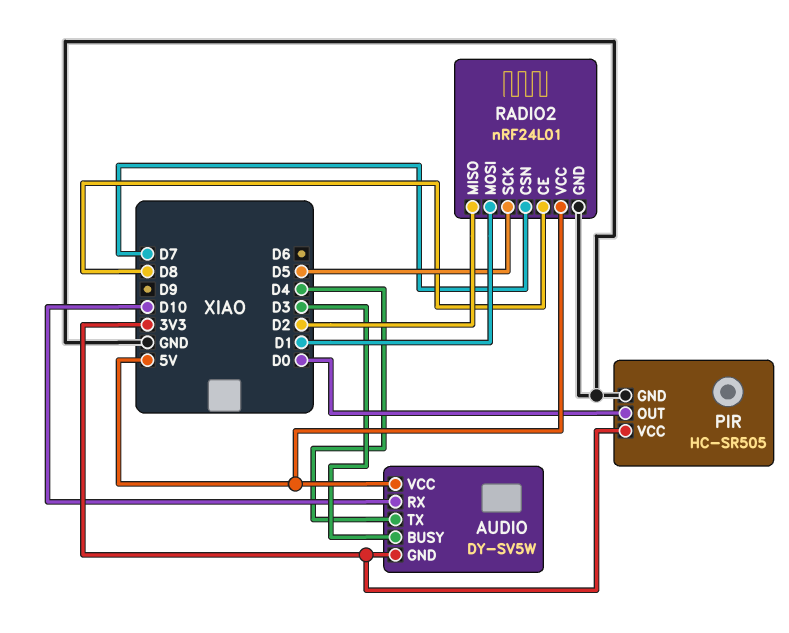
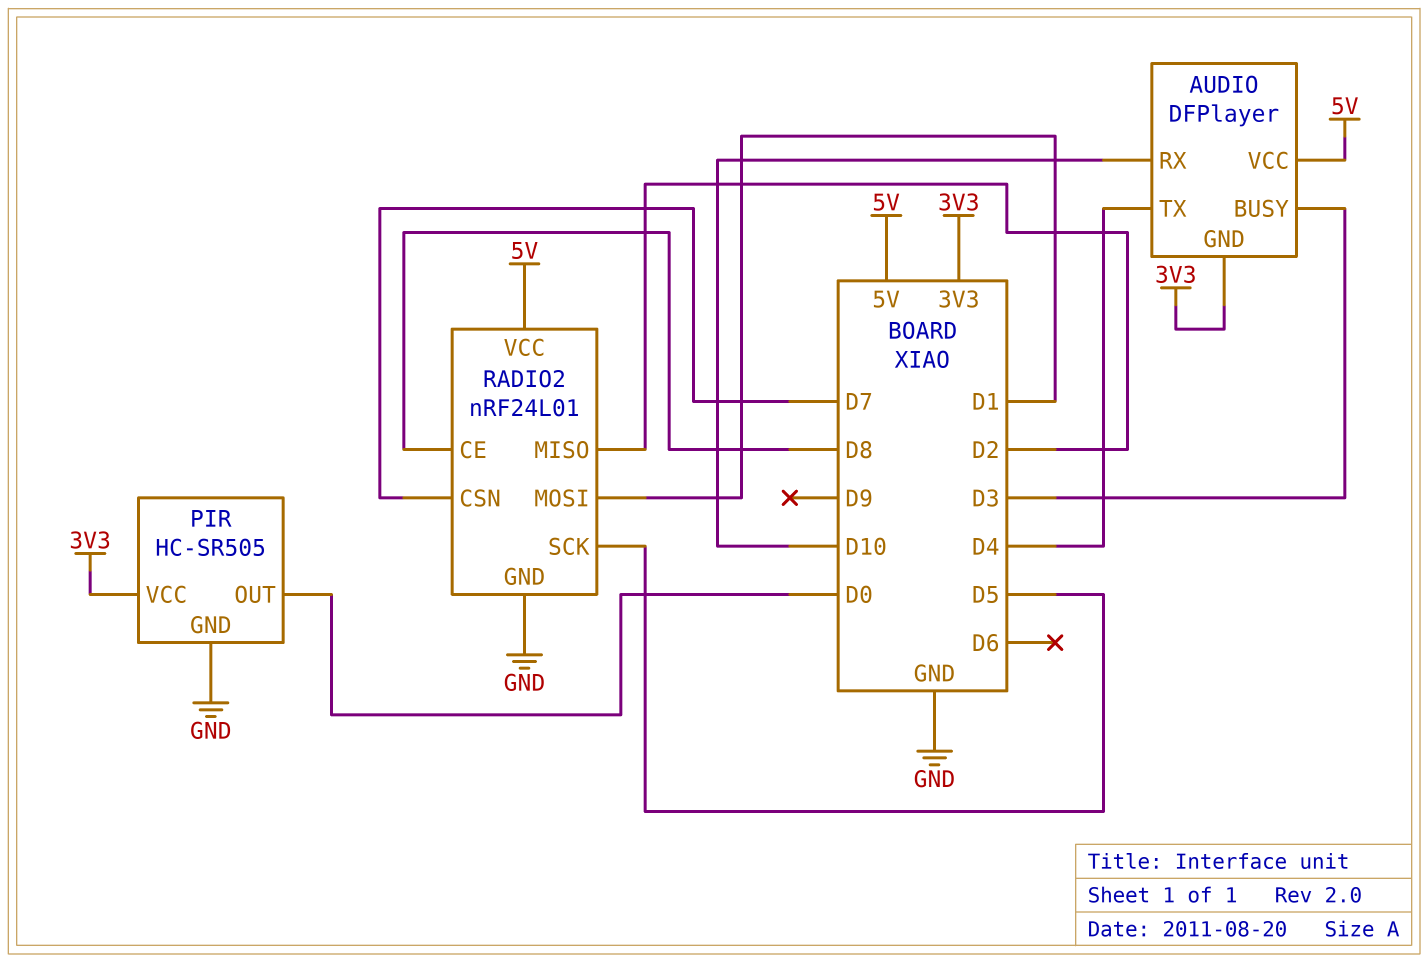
AUDIO: DY-SV5W -> DFPlayer

